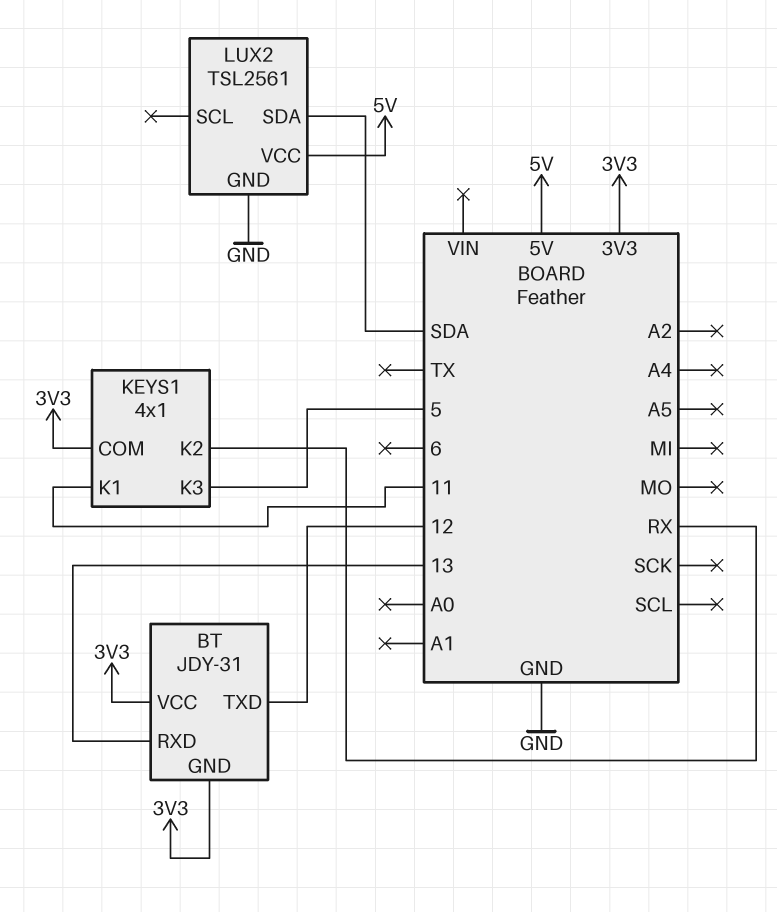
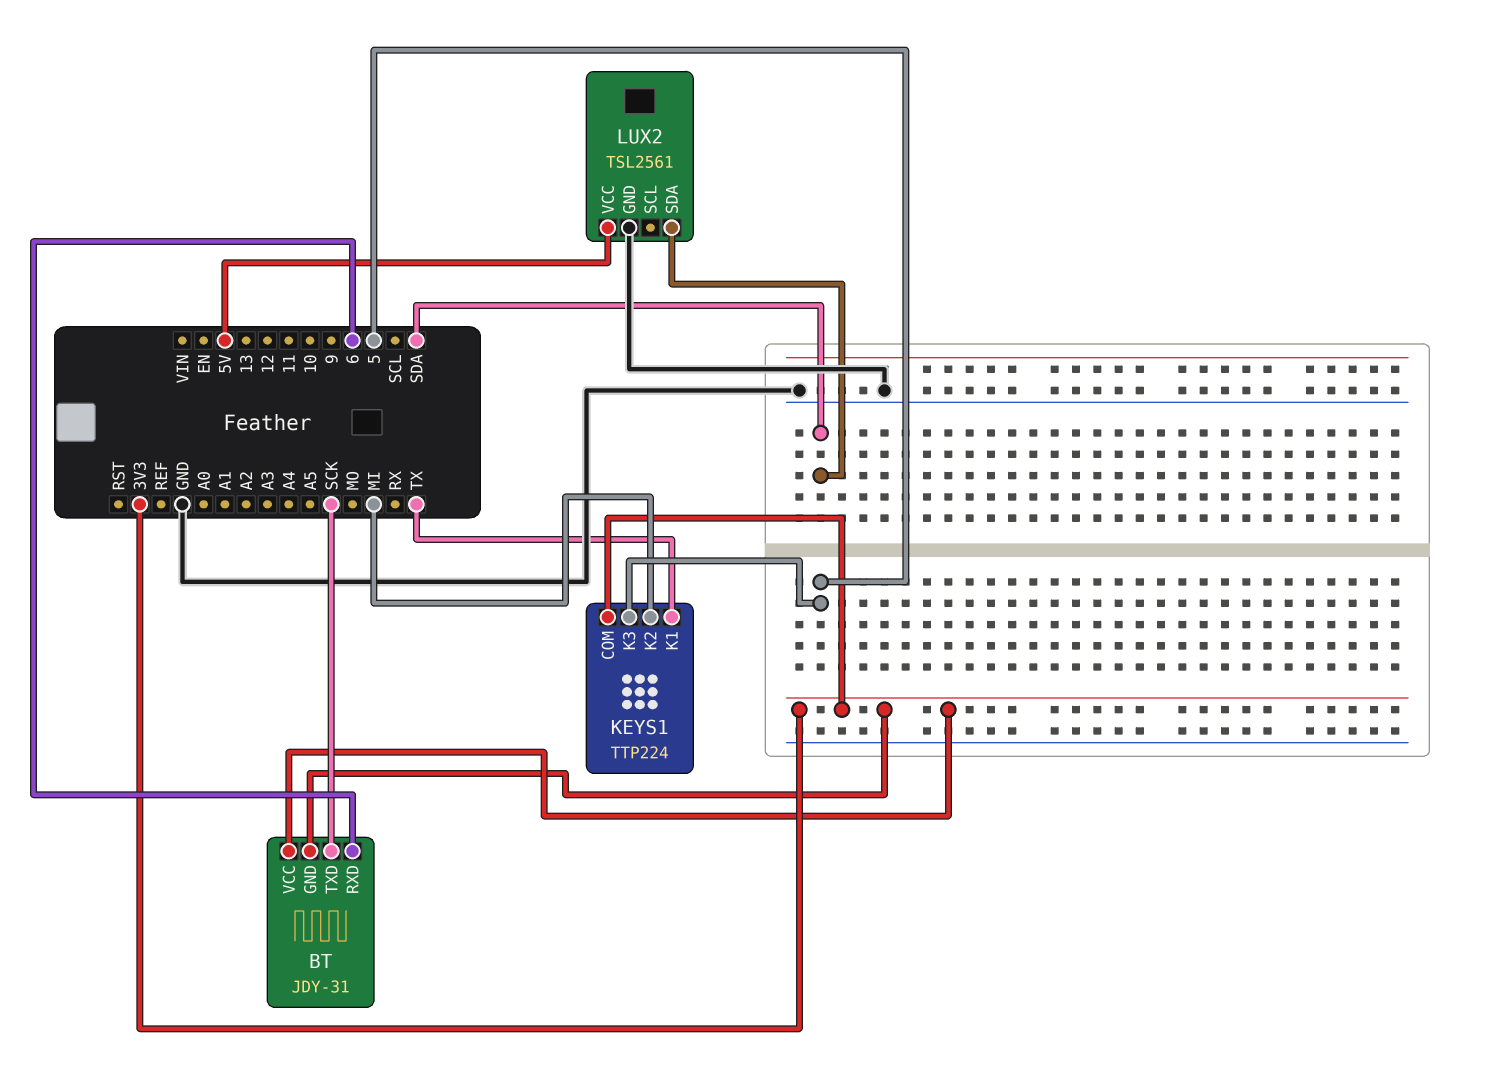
BT pin RXD: 13 -> 6
BT pin TXD: 12 -> SCK
KEYS1: 4x1 -> TTP224
KEYS1 pin K1: 11 -> TX
KEYS1 pin K2: RX -> MI

